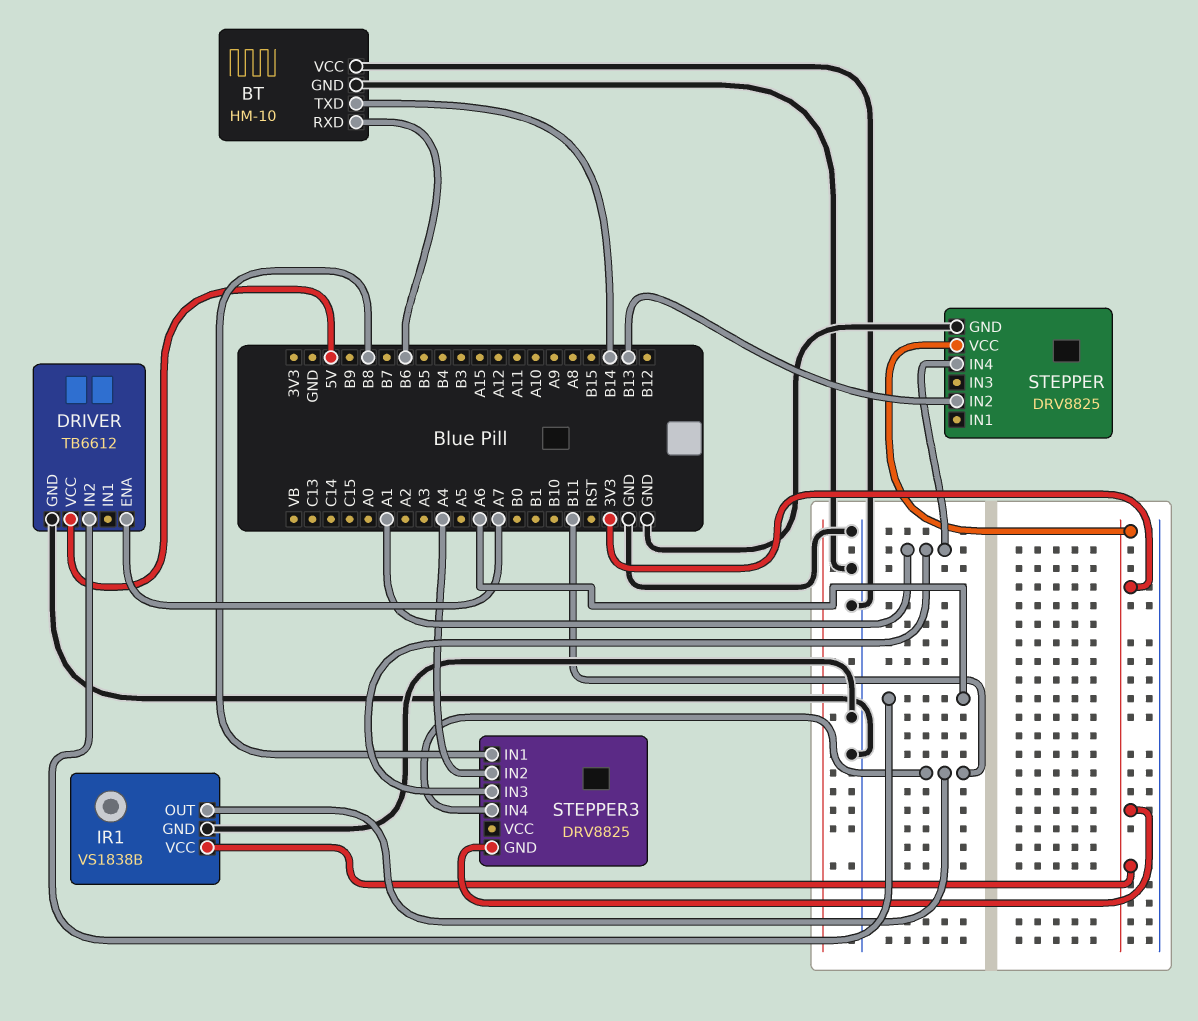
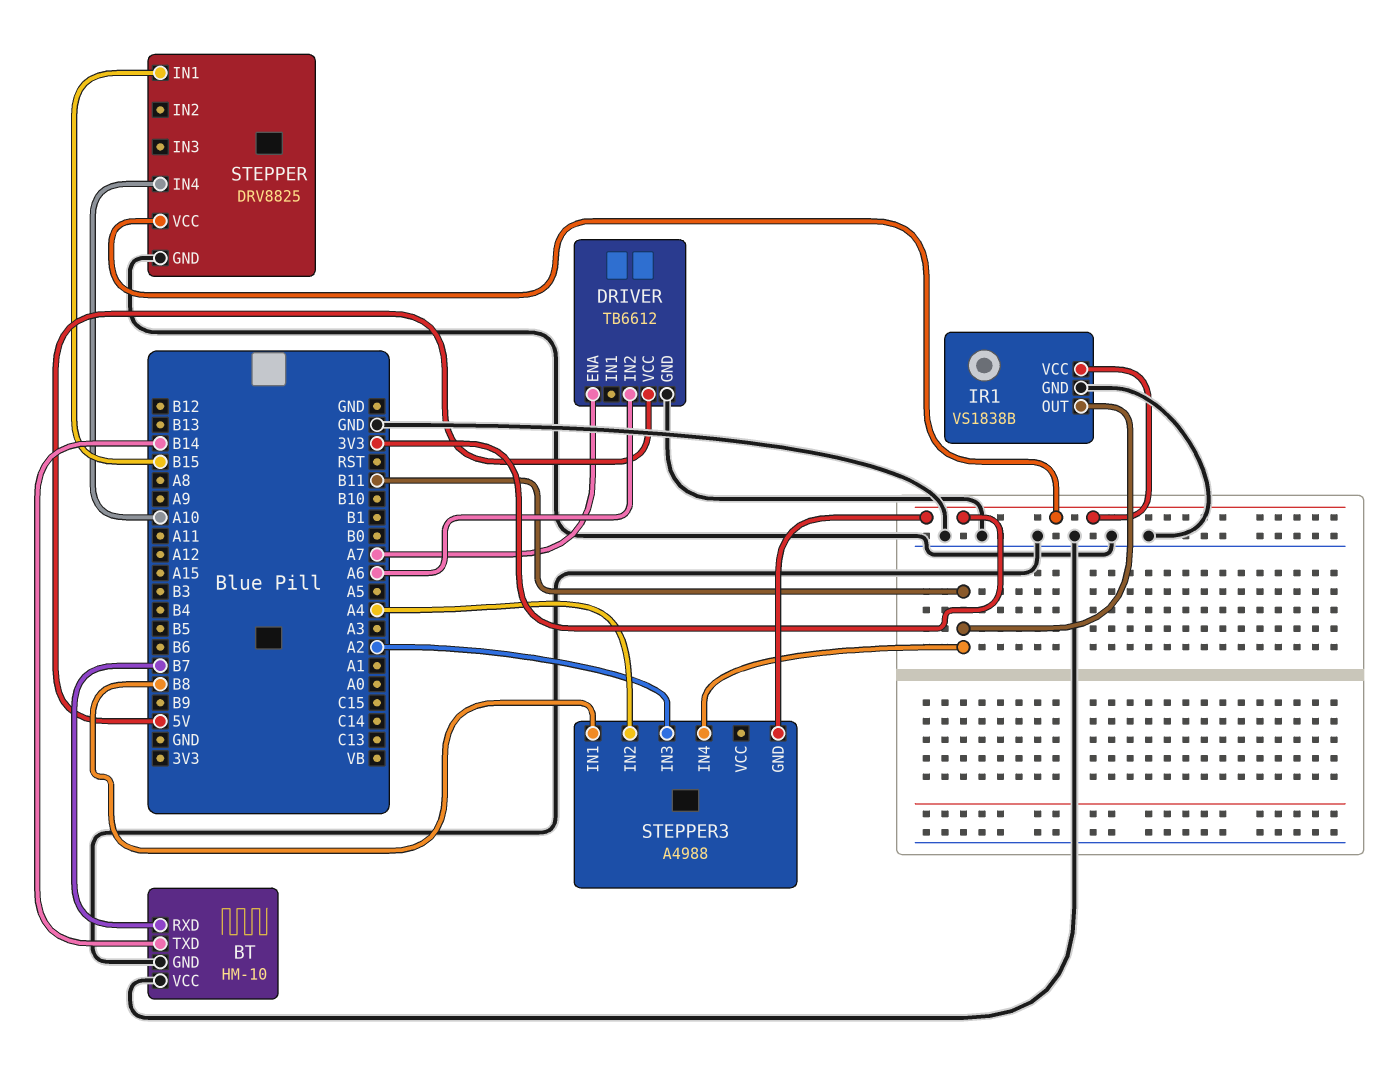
BT pin RXD: B6 -> B7
STEPPER pin IN1: none -> B15
STEPPER pin IN2: B13 -> none
STEPPER pin IN4: A1 -> A10
STEPPER3: DRV8825 -> A4988
STEPPER3 pin IN3: A1 -> A2

